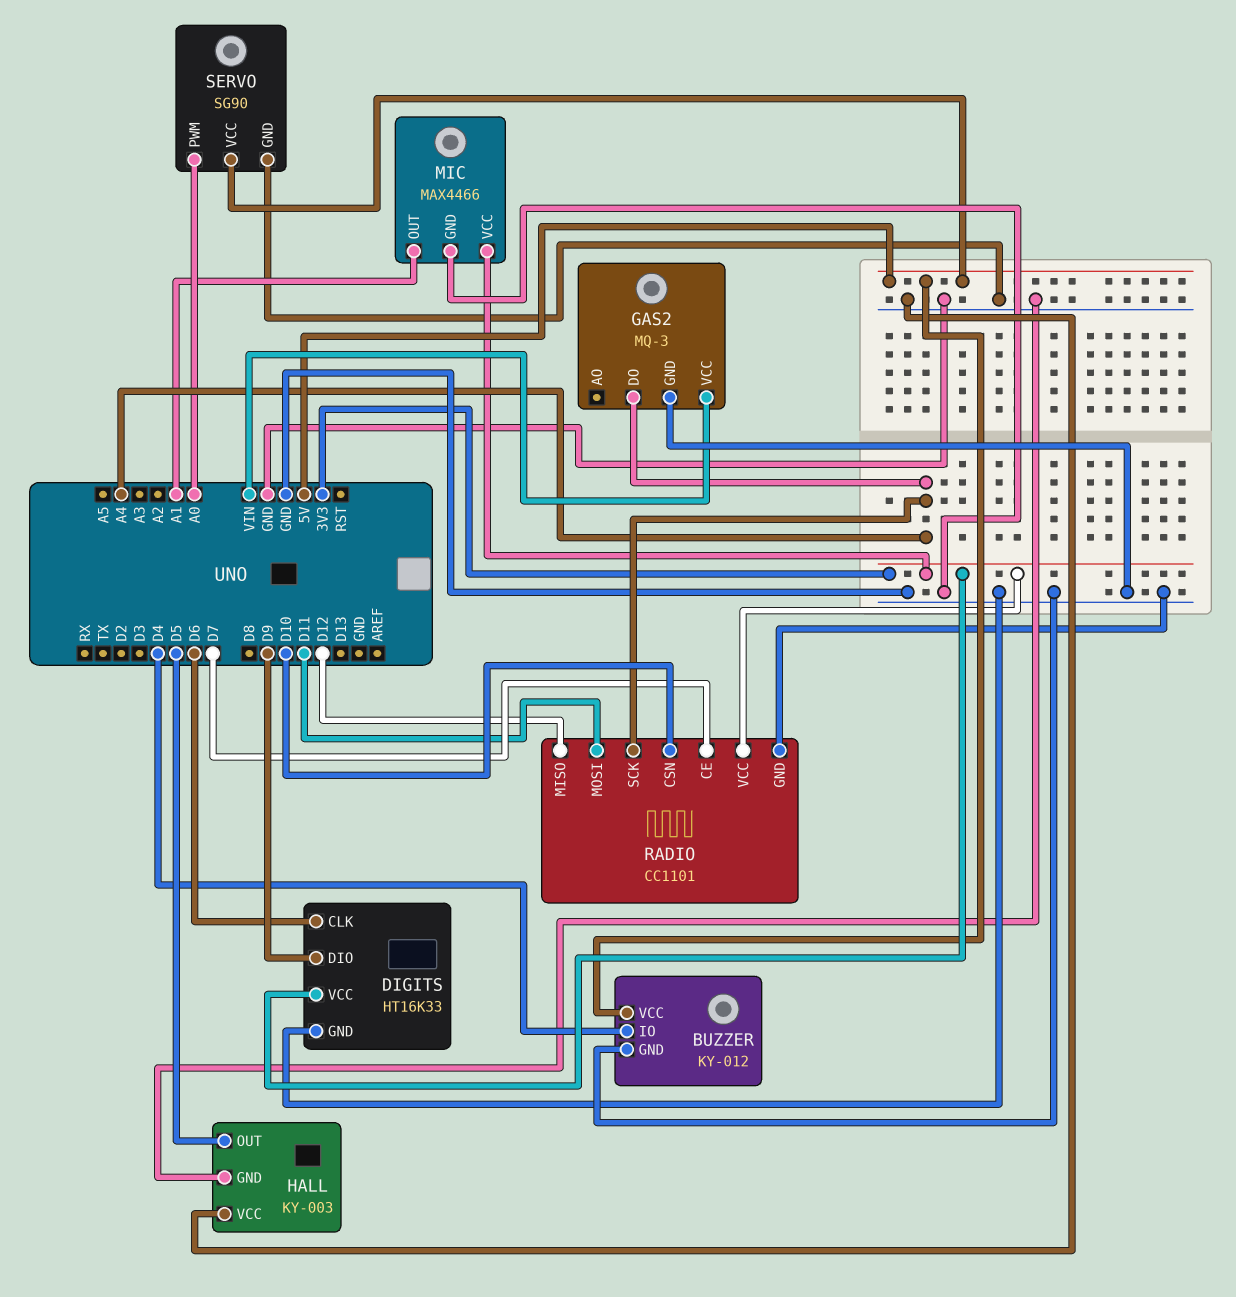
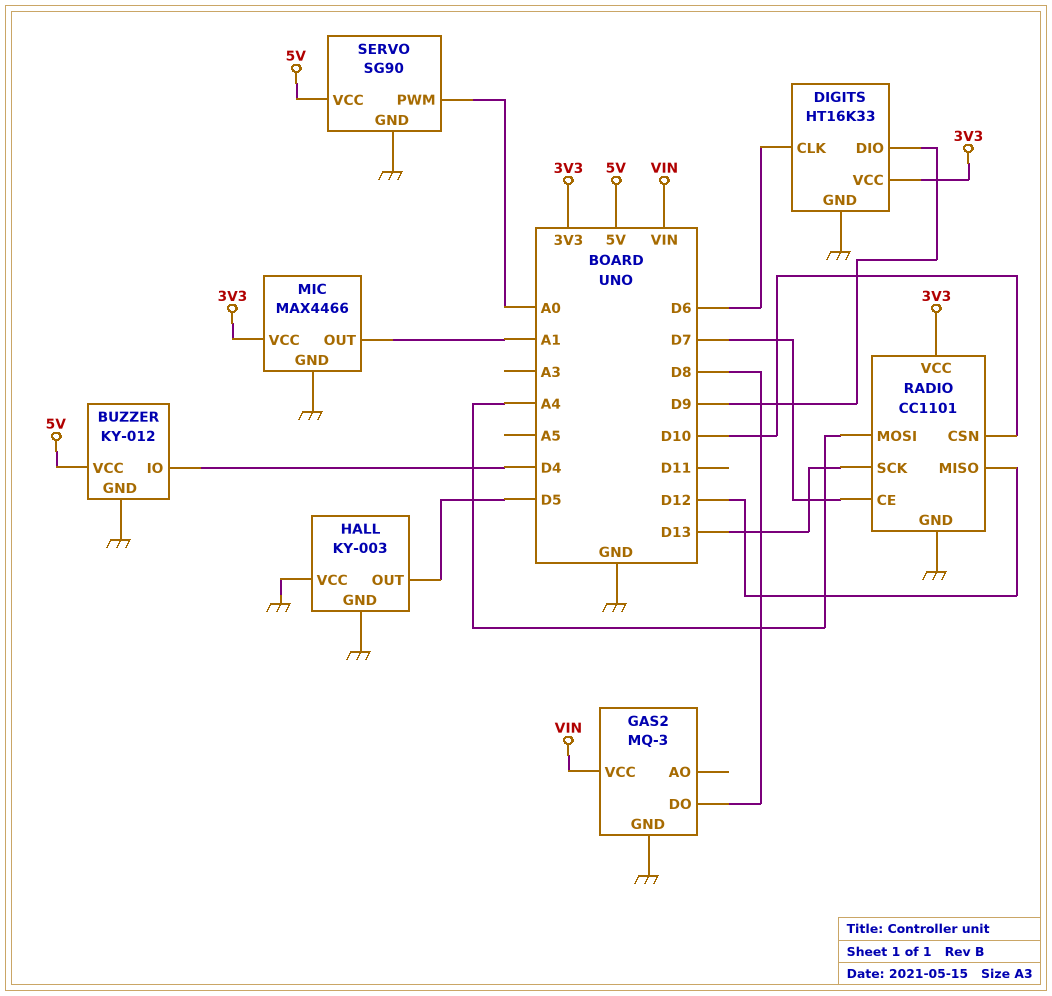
GAS2 pin DO: A4 -> D8
RADIO pin MOSI: D11 -> A4
RADIO pin SCK: A4 -> D13

